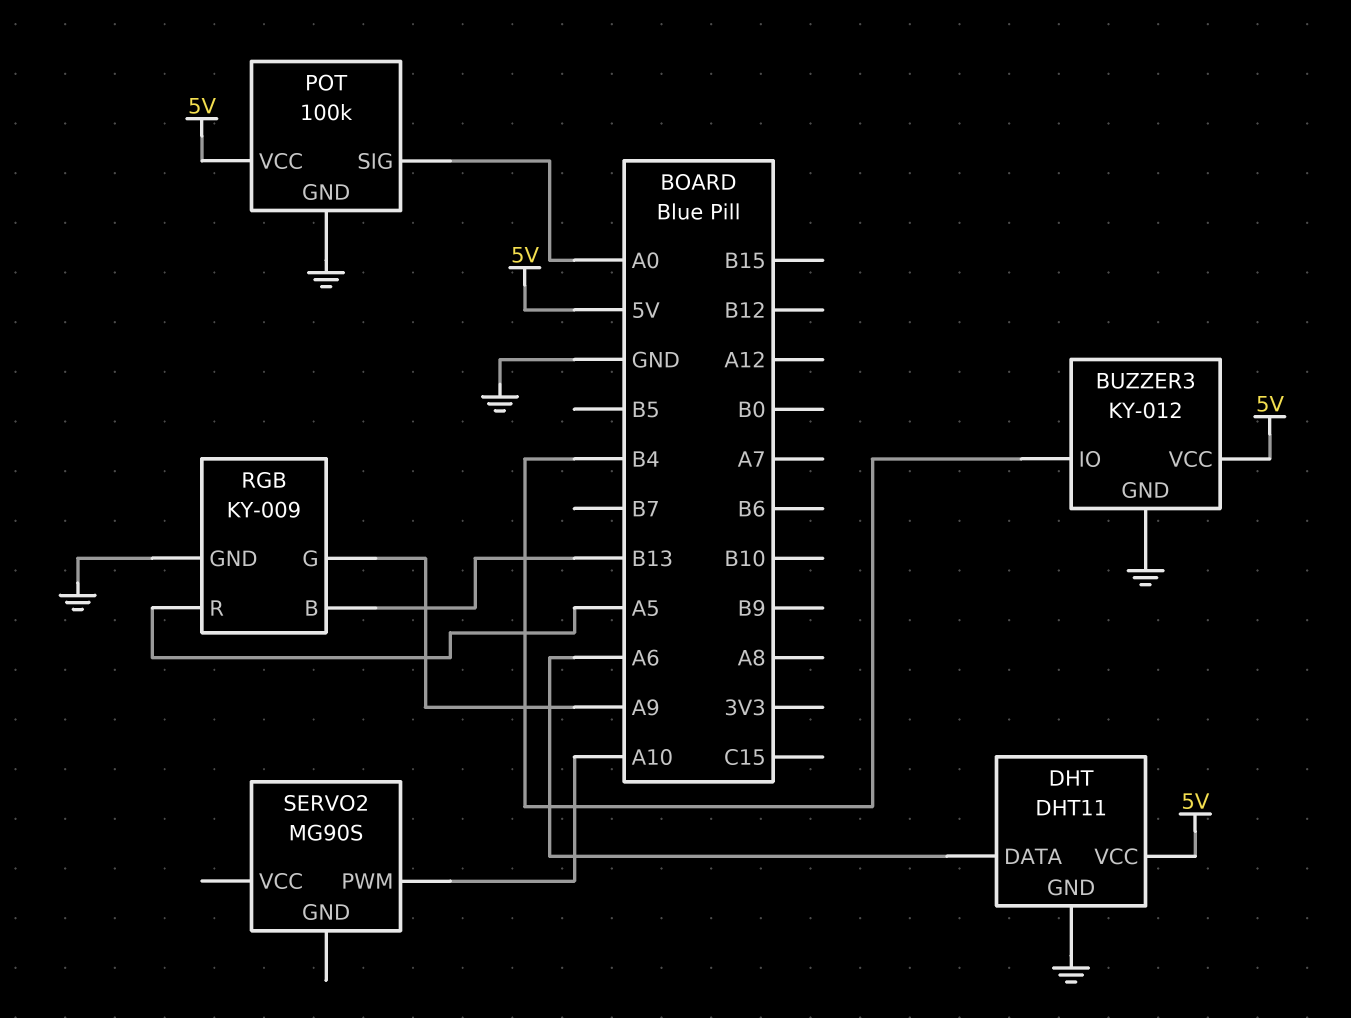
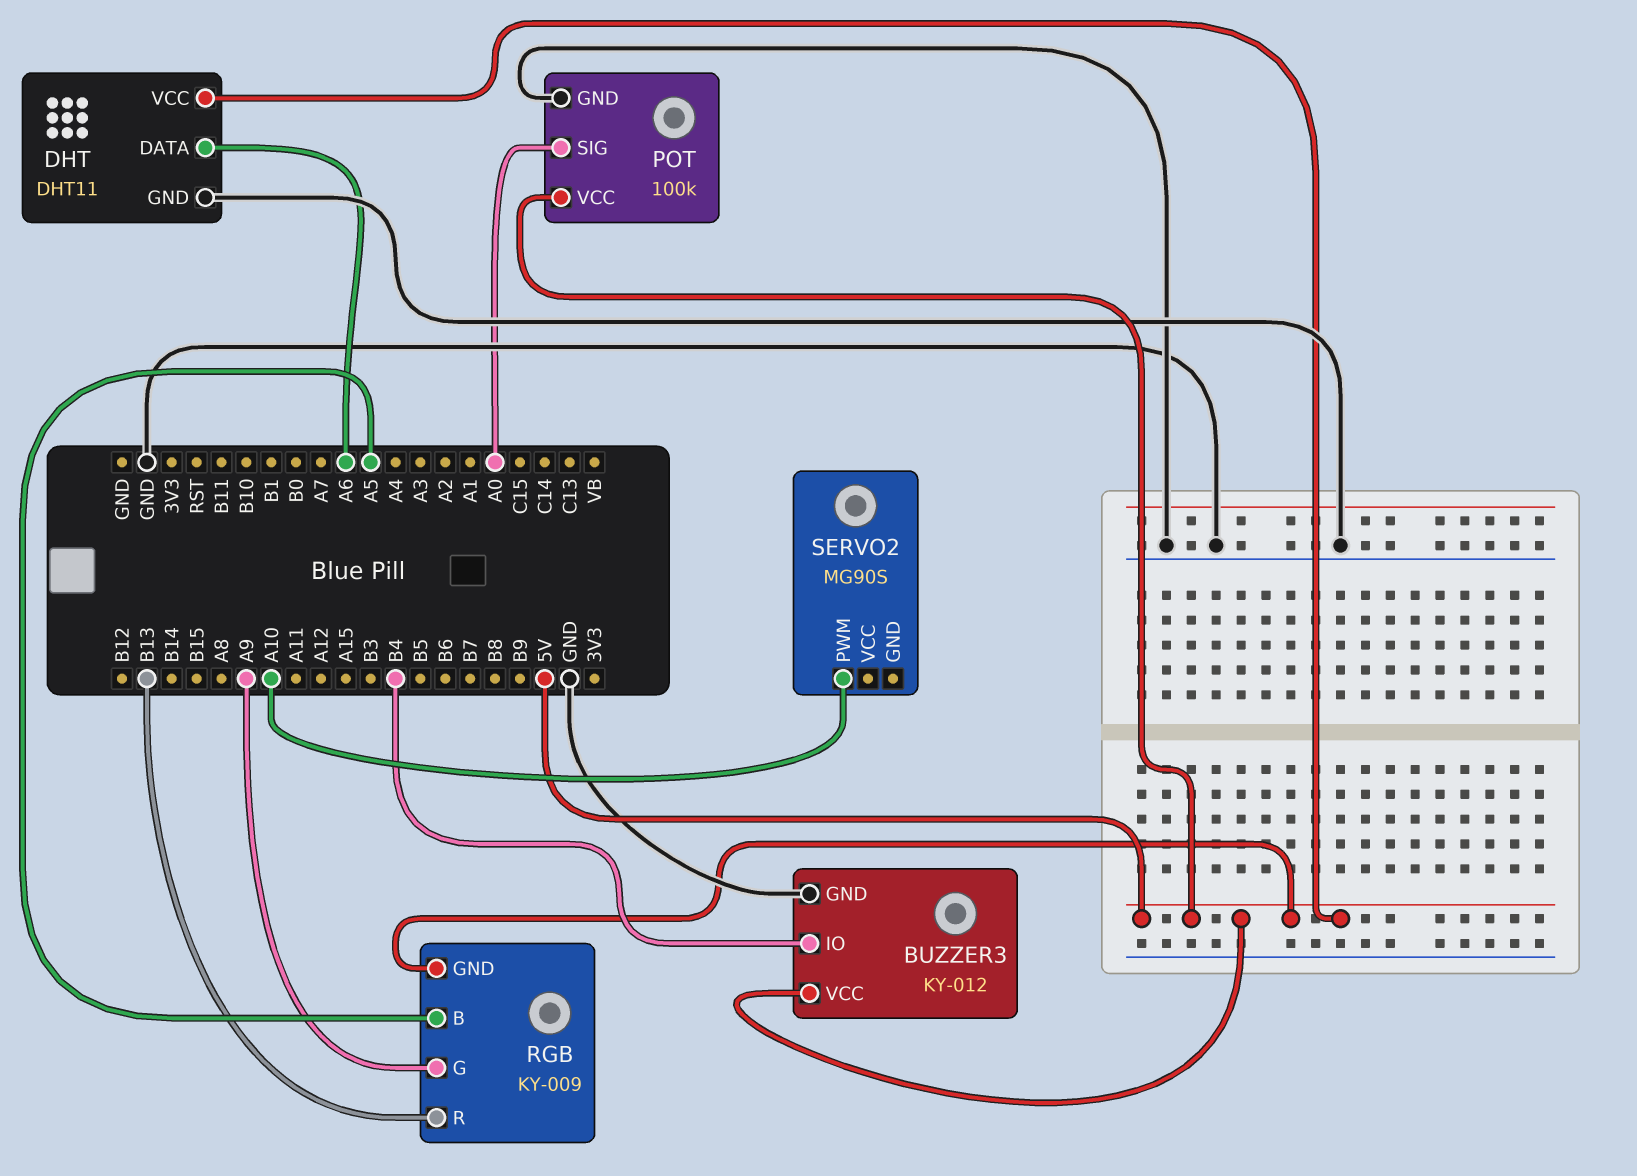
RGB pin B: B13 -> A5
RGB pin GND: GND -> 5V
RGB pin R: A5 -> B13

